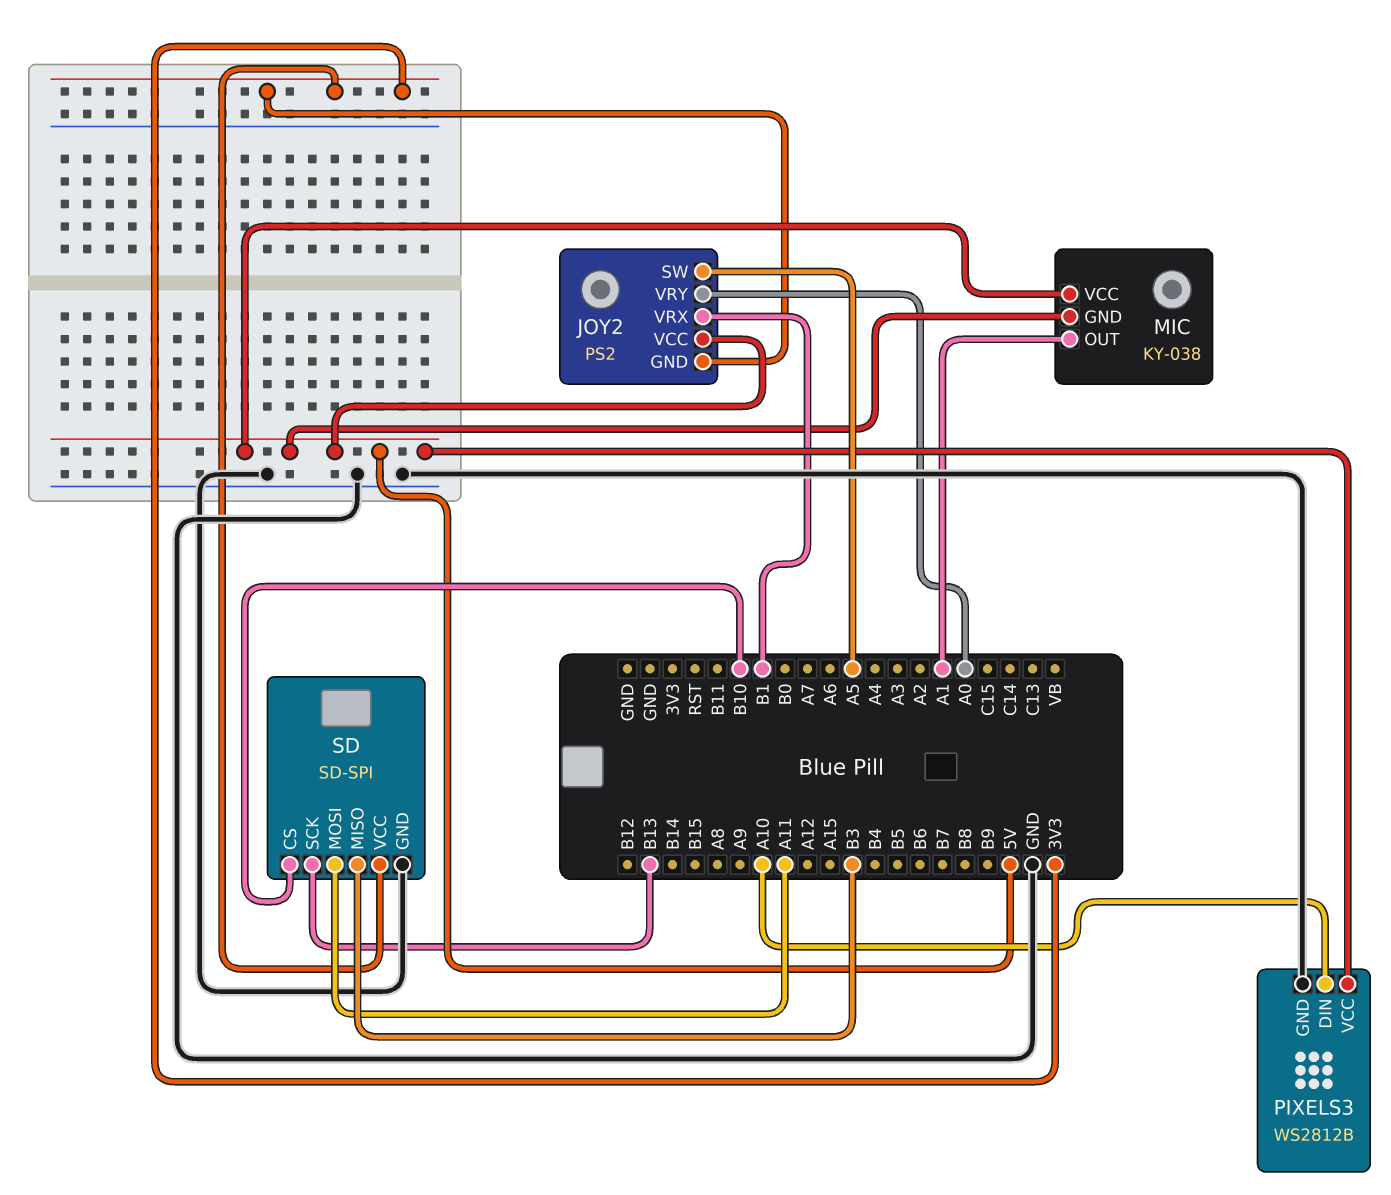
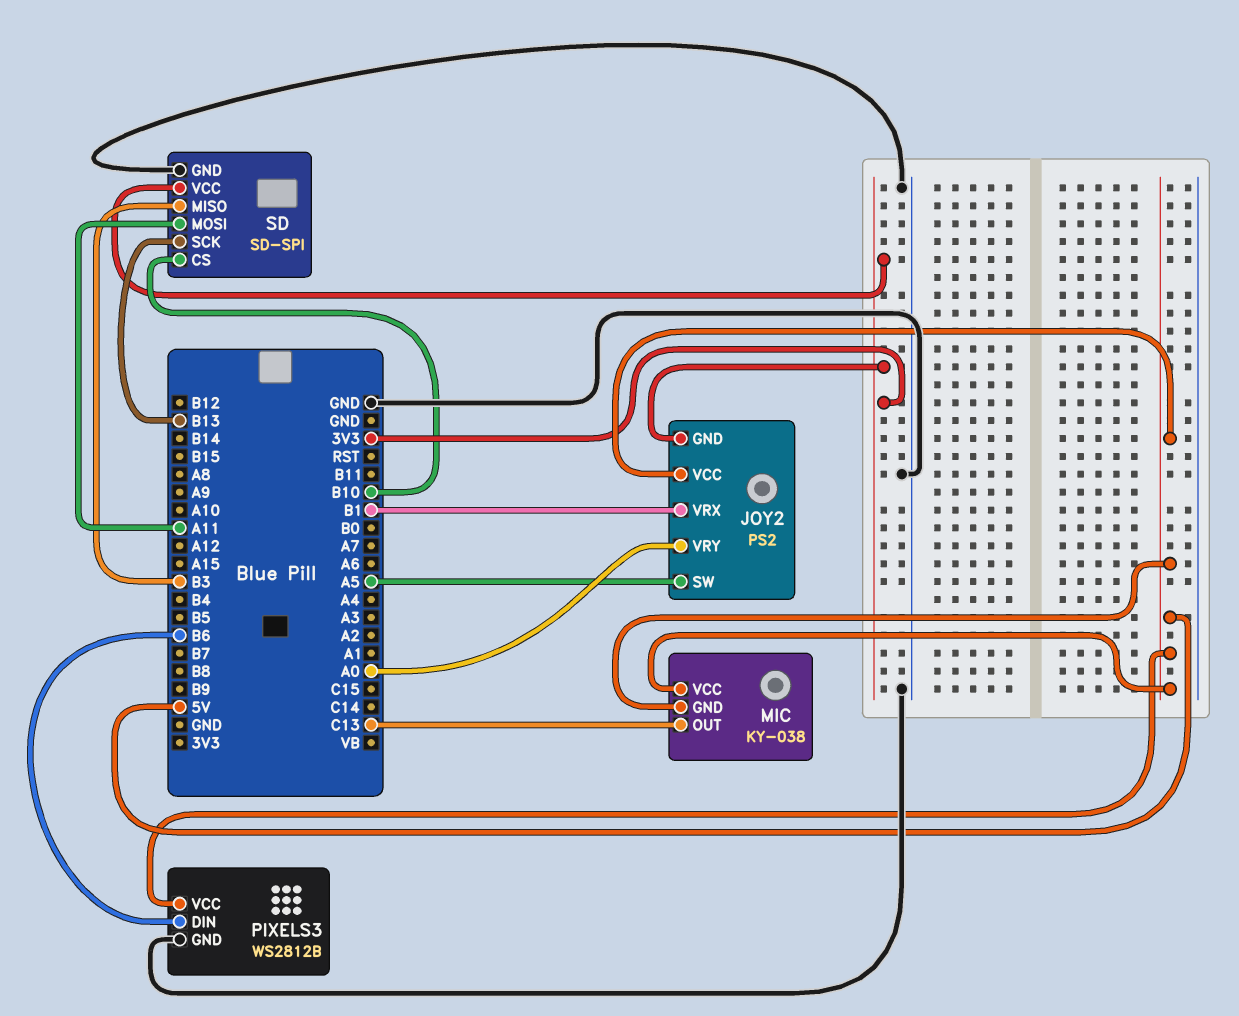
MIC pin OUT: A1 -> C13
PIXELS3 pin DIN: A10 -> B6

